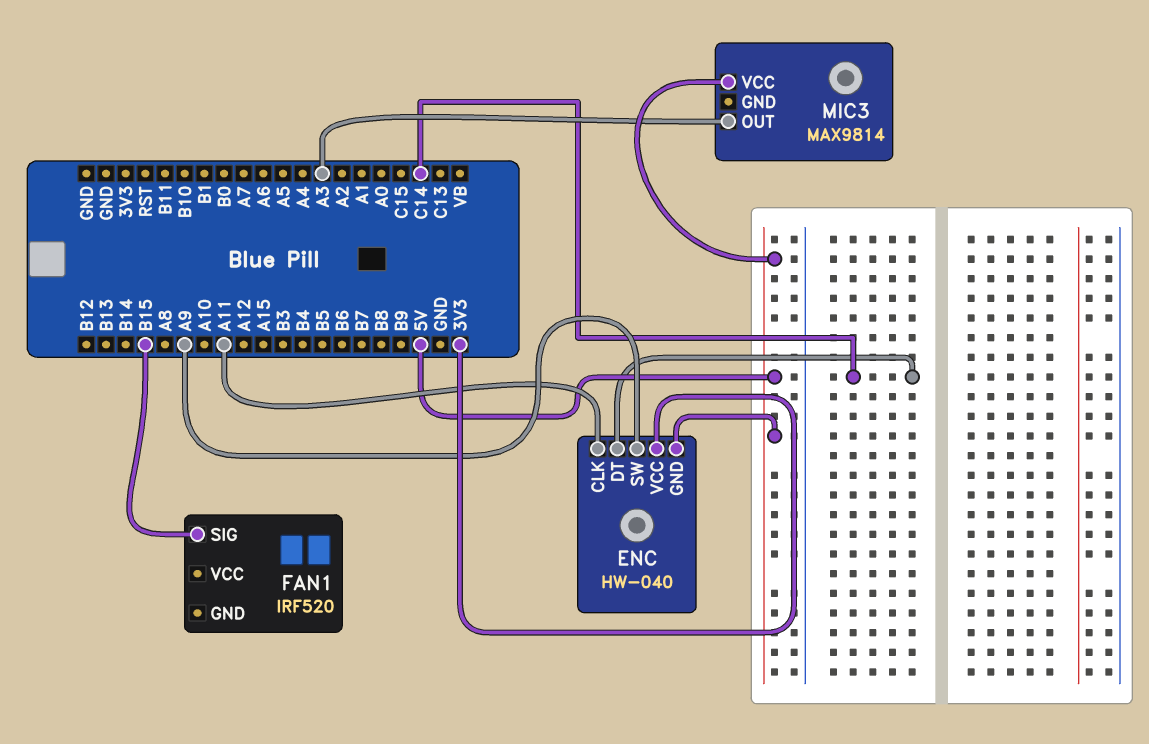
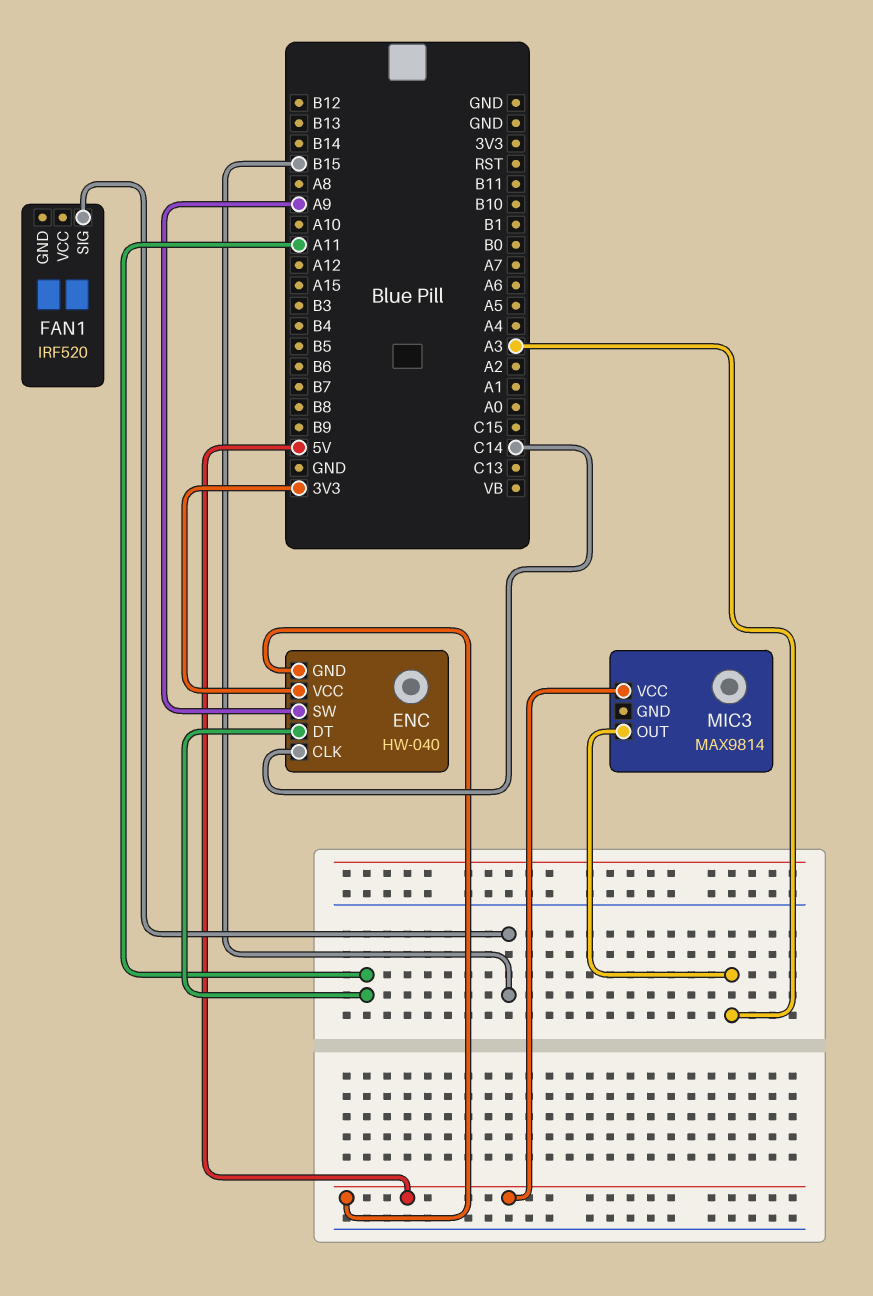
ENC pin CLK: A11 -> C14
ENC pin DT: C14 -> A11

